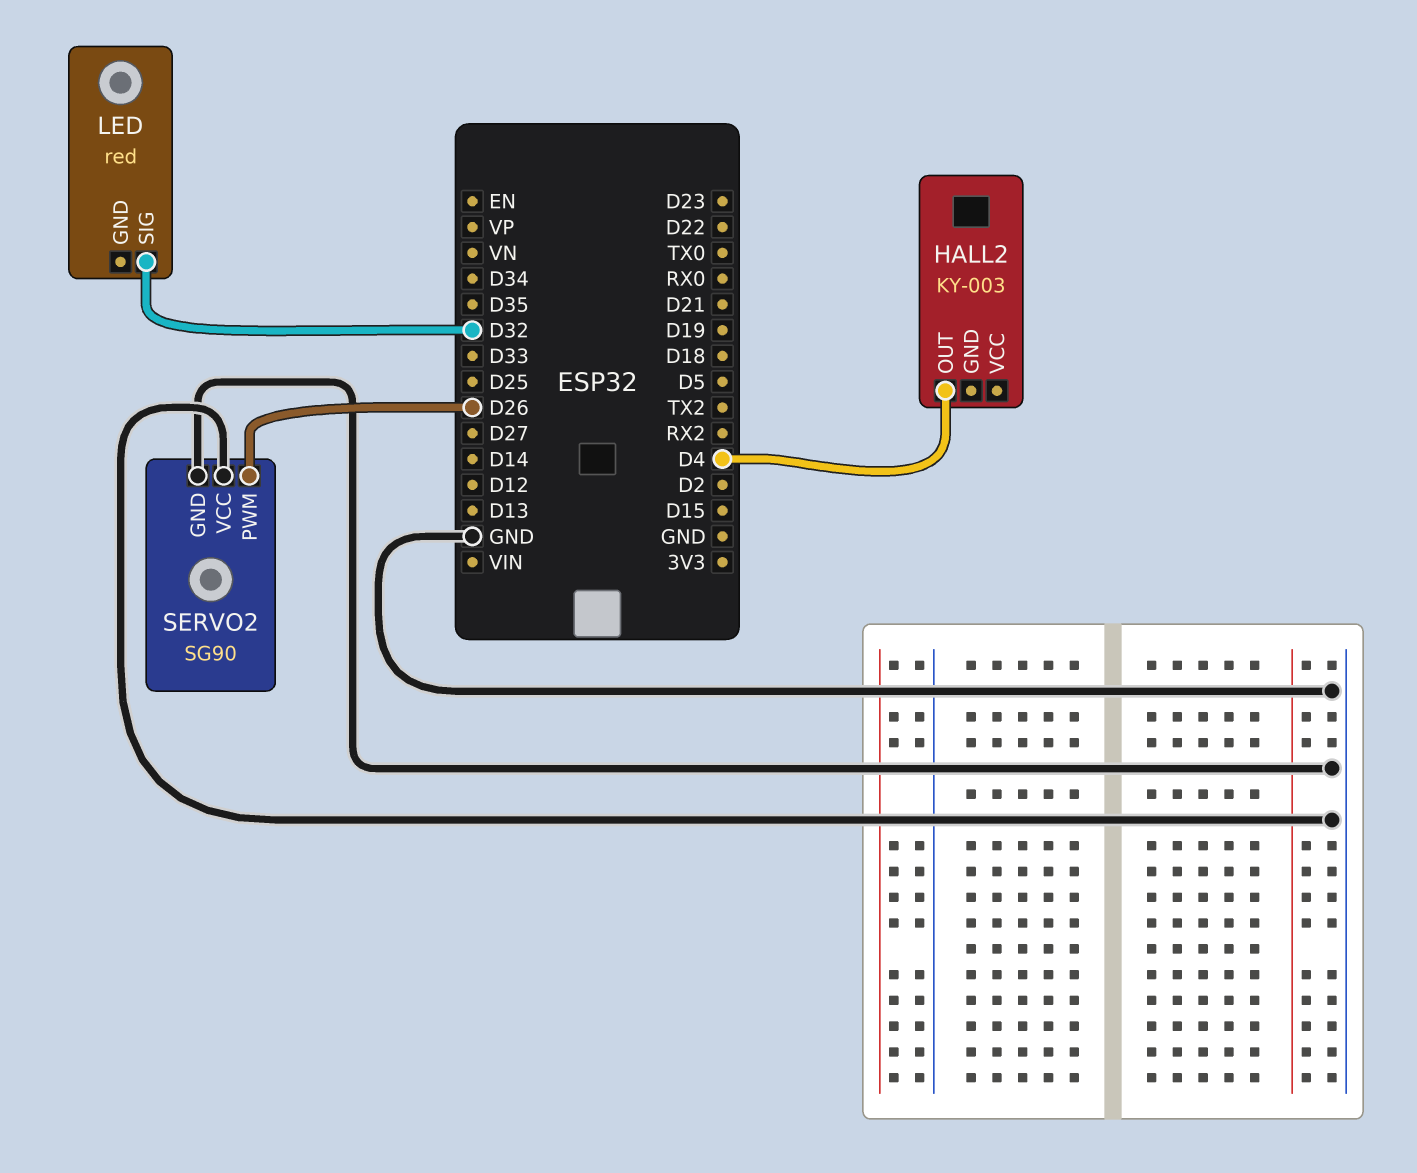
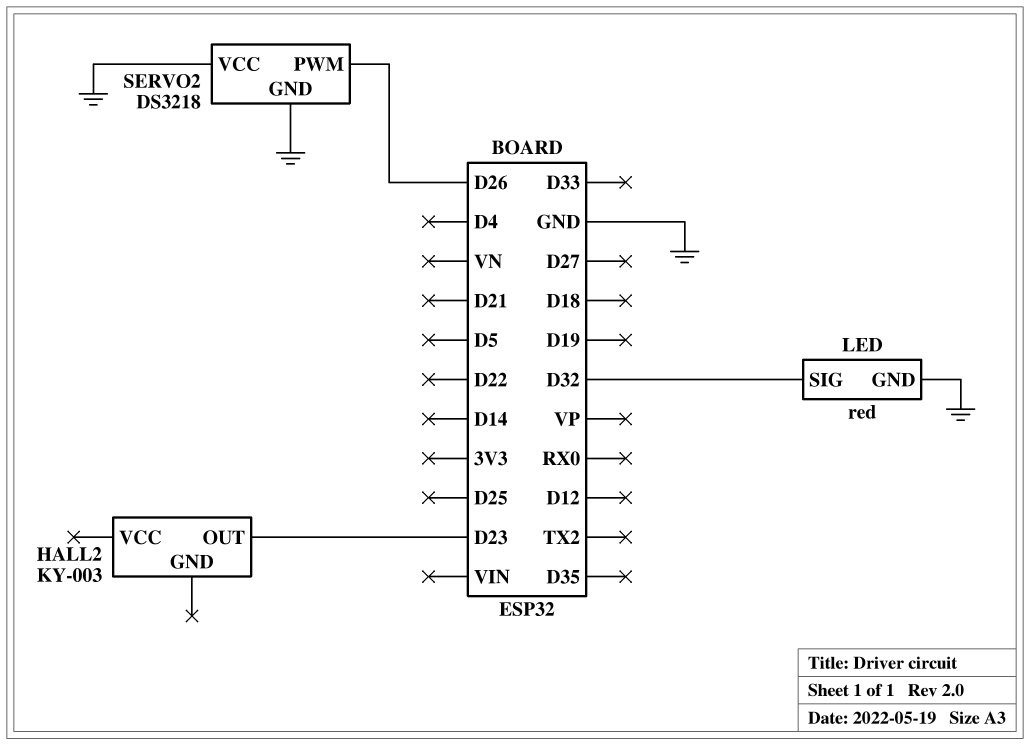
HALL2 pin OUT: D4 -> D23
LED pin GND: none -> GND
SERVO2: SG90 -> DS3218

